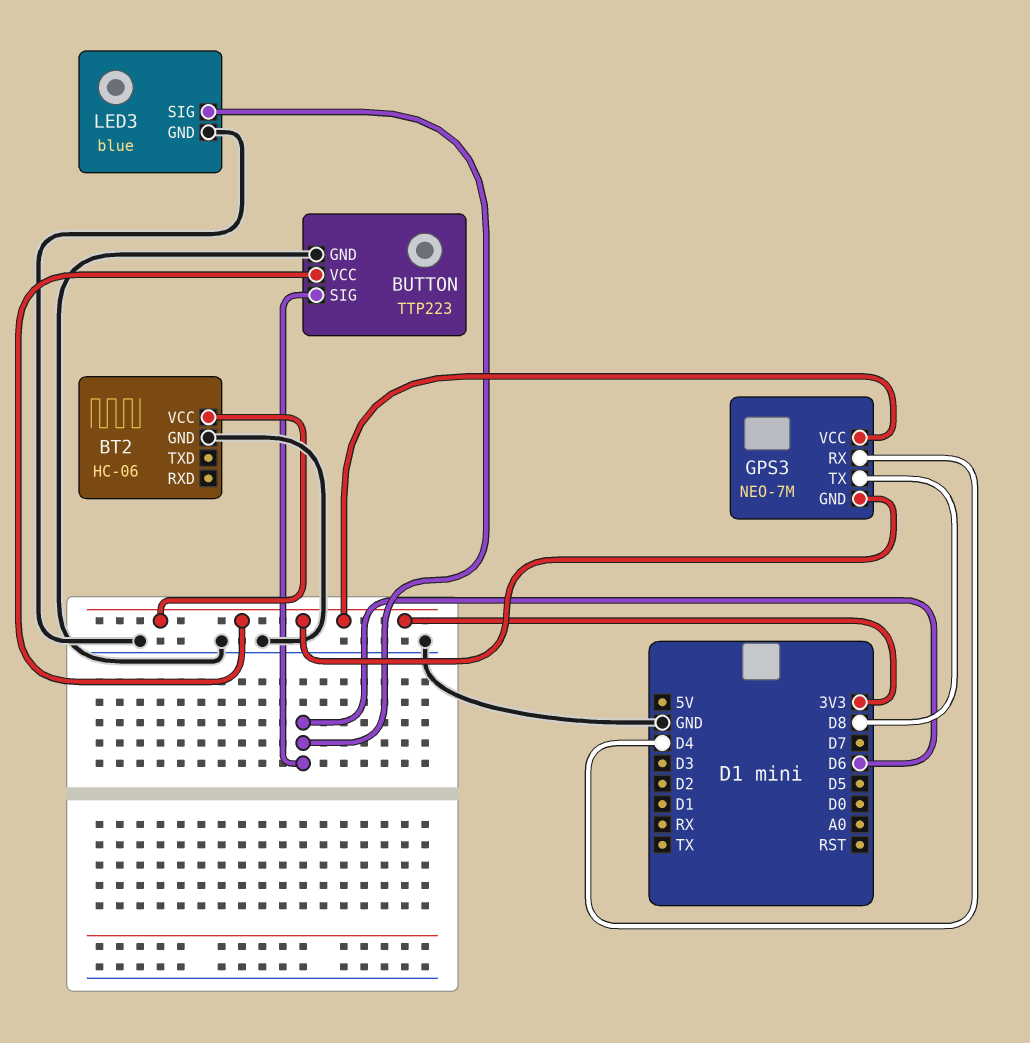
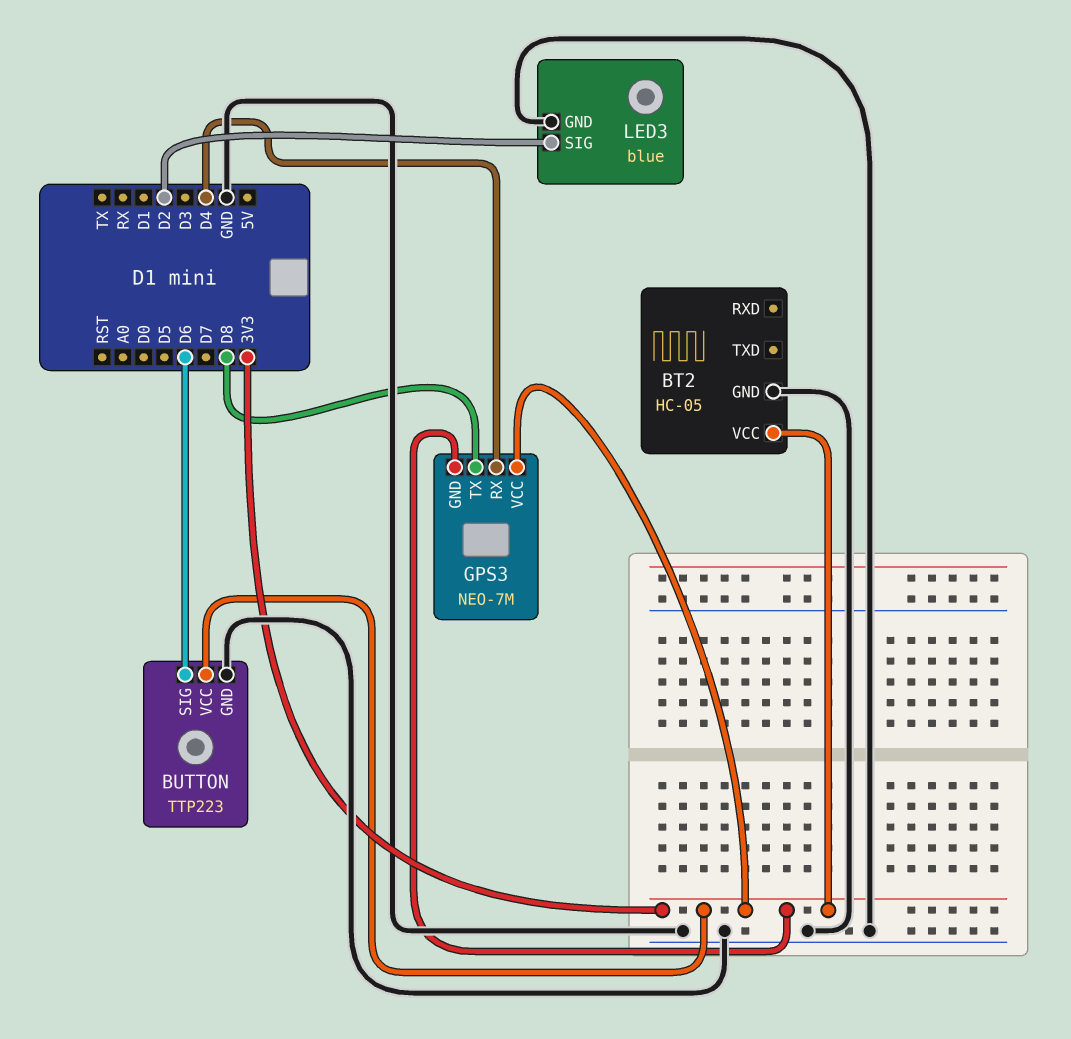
BT2: HC-06 -> HC-05
LED3 pin SIG: D6 -> D2

